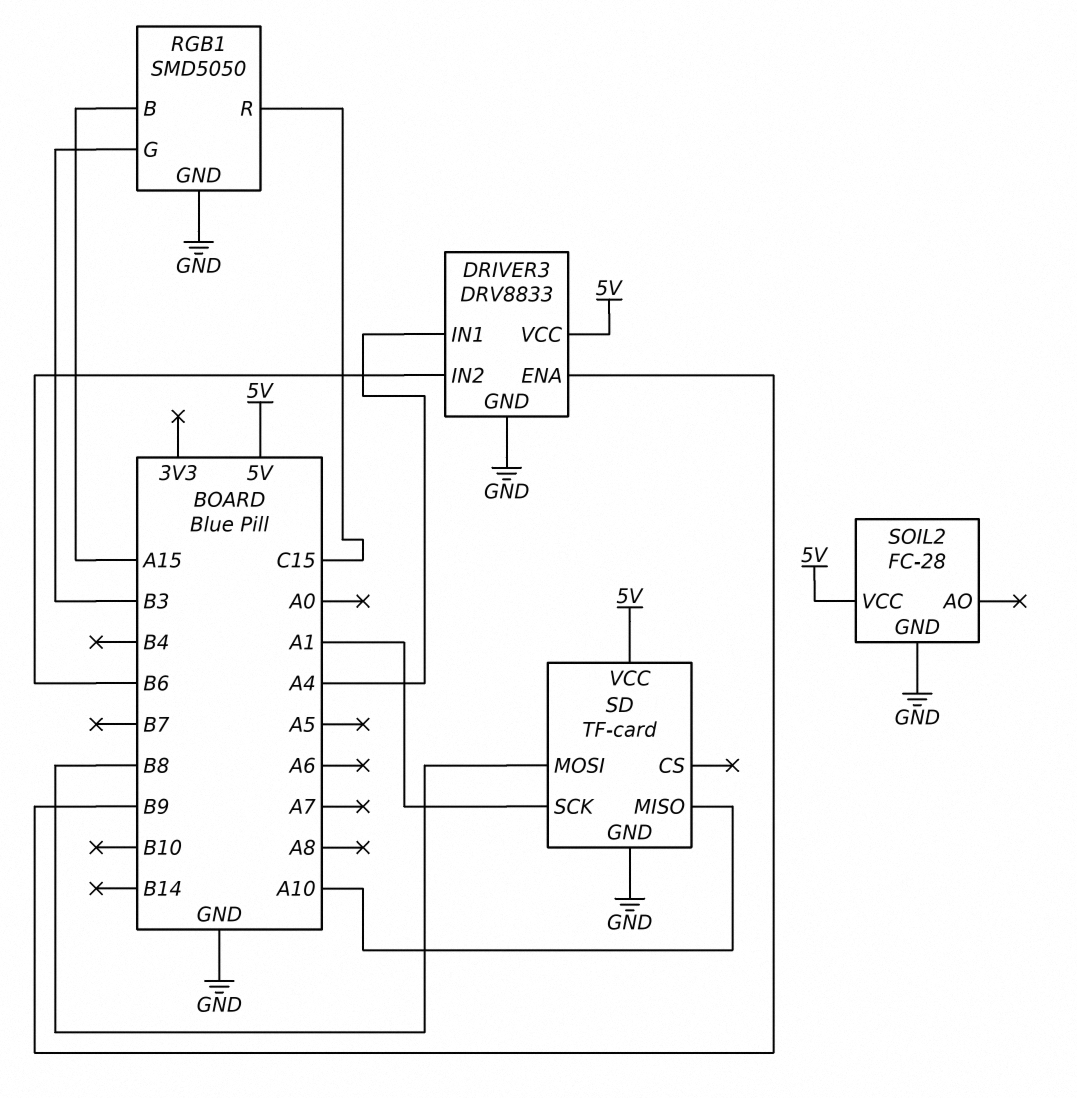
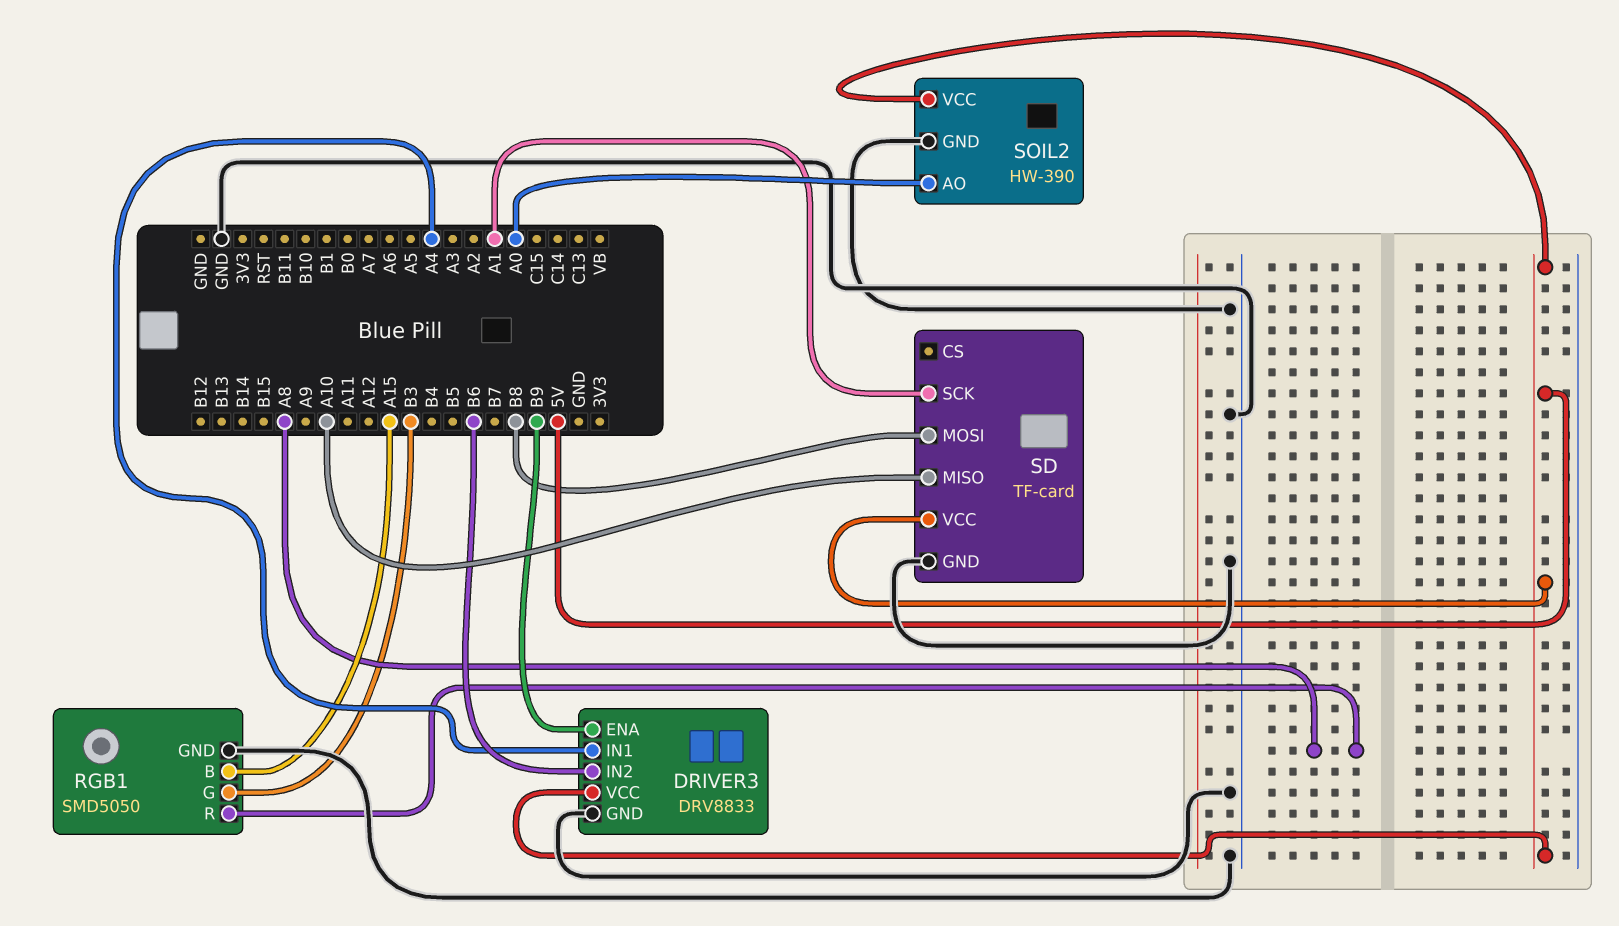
RGB1 pin R: C15 -> A8
SOIL2: FC-28 -> HW-390
SOIL2 pin AO: none -> A0

